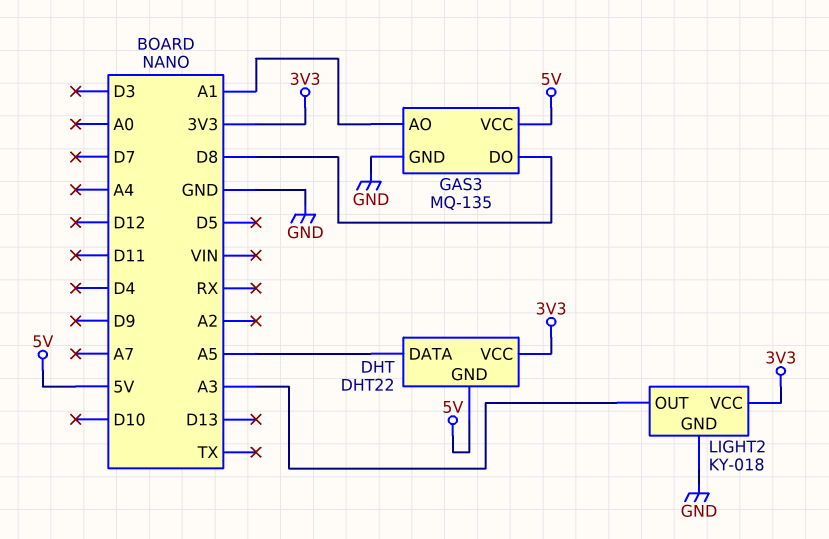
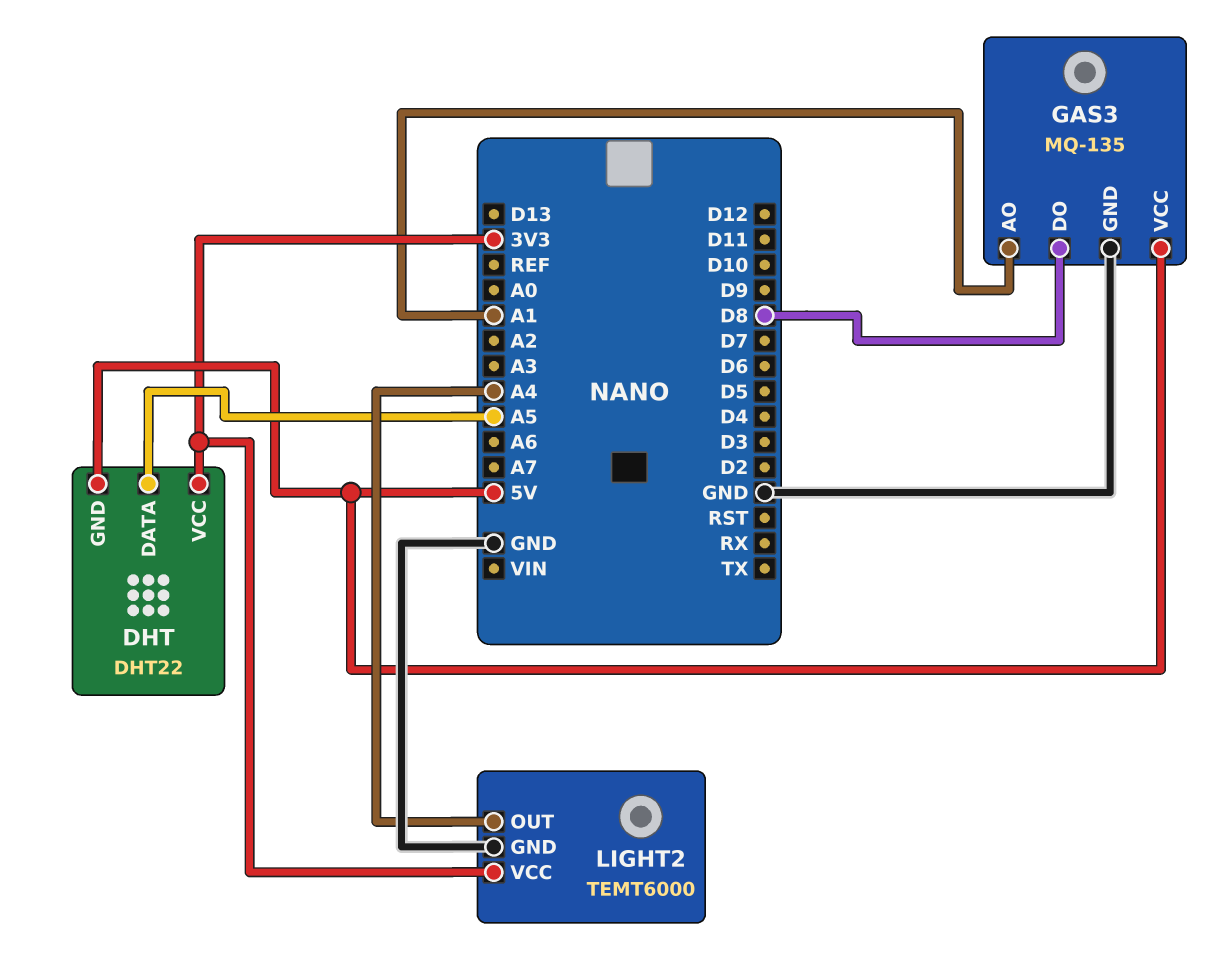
LIGHT2: KY-018 -> TEMT6000
LIGHT2 pin OUT: A3 -> A4

